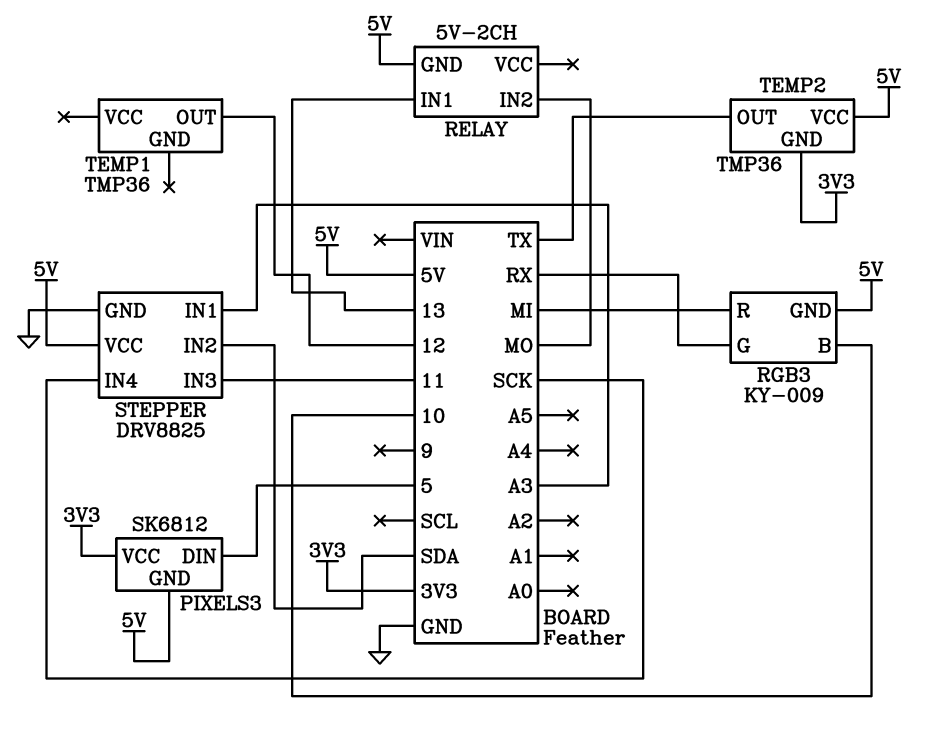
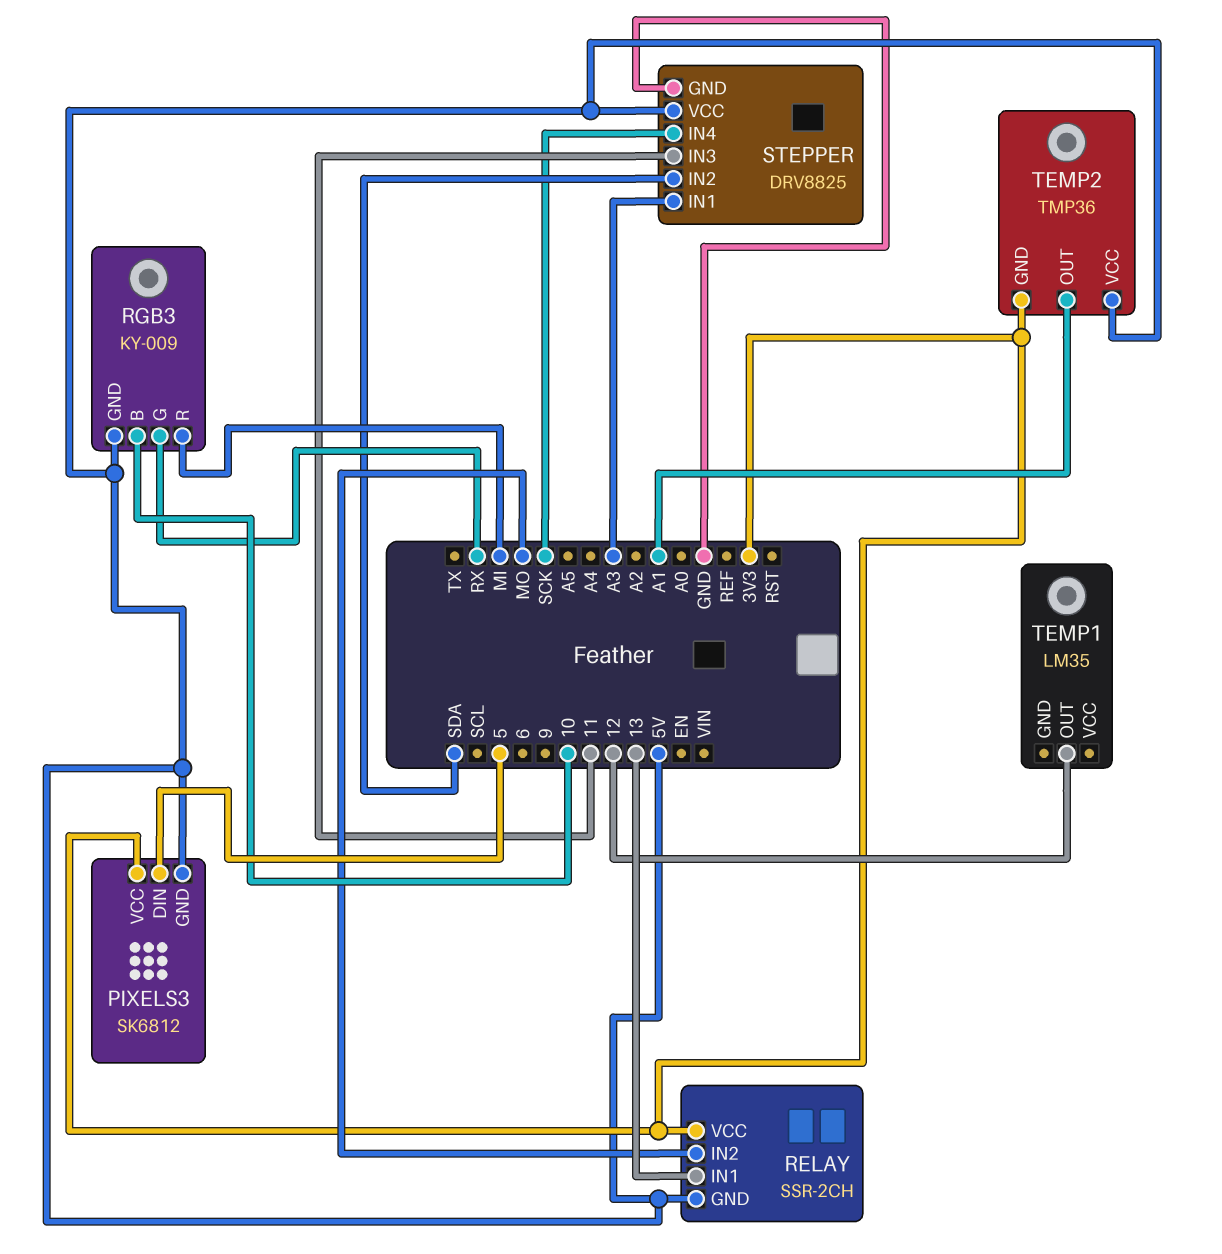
RELAY: 5V-2CH -> SSR-2CH
RELAY pin VCC: none -> 3V3
TEMP1: TMP36 -> LM35
TEMP2 pin OUT: TX -> A1

